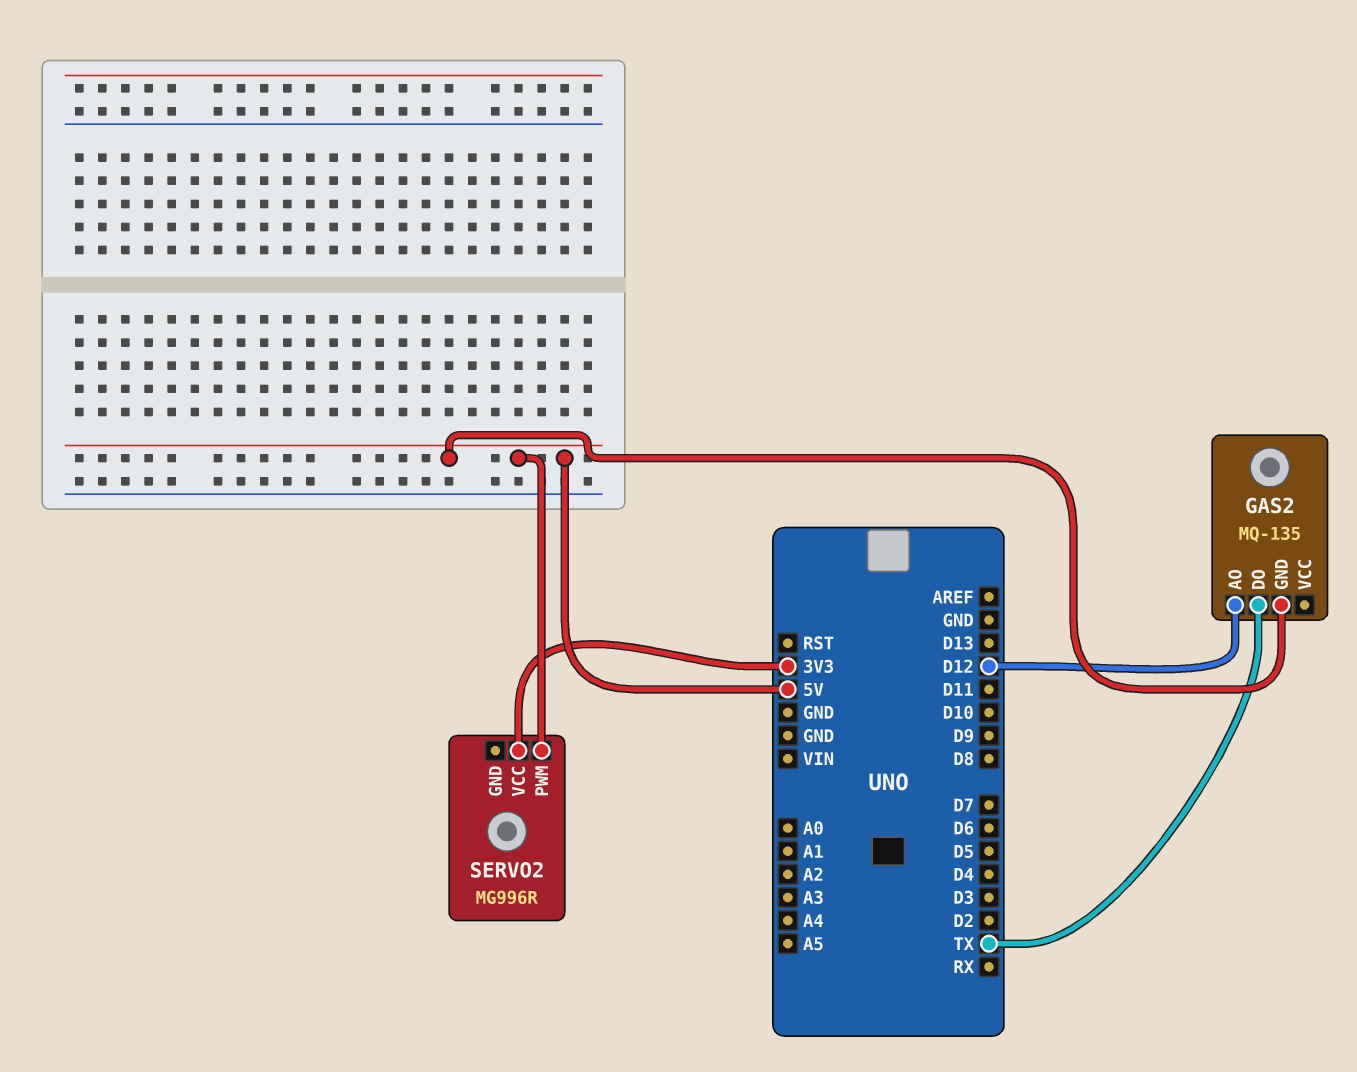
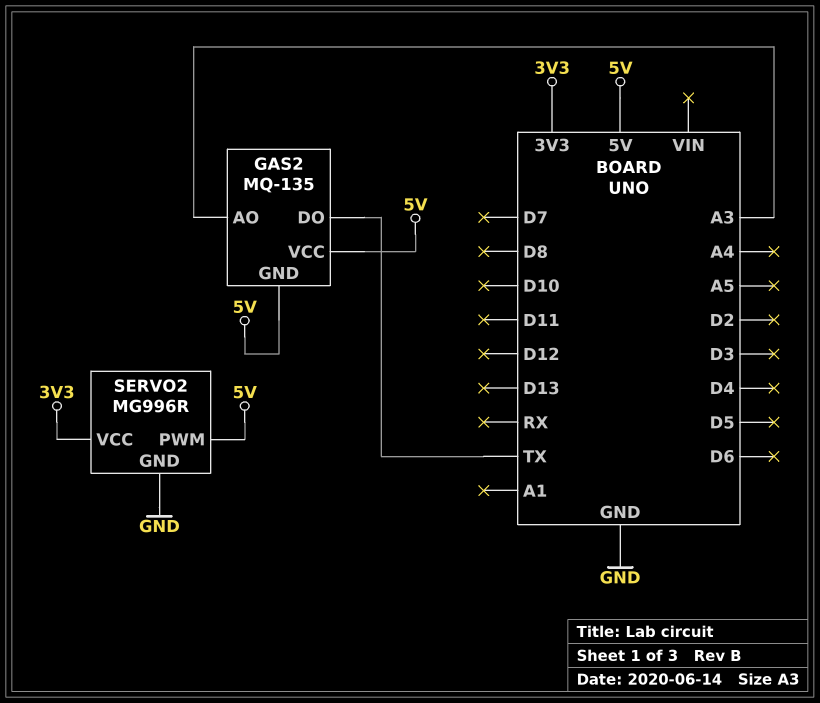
GAS2 pin AO: D12 -> A3
GAS2 pin VCC: none -> 5V
SERVO2 pin GND: none -> GND

